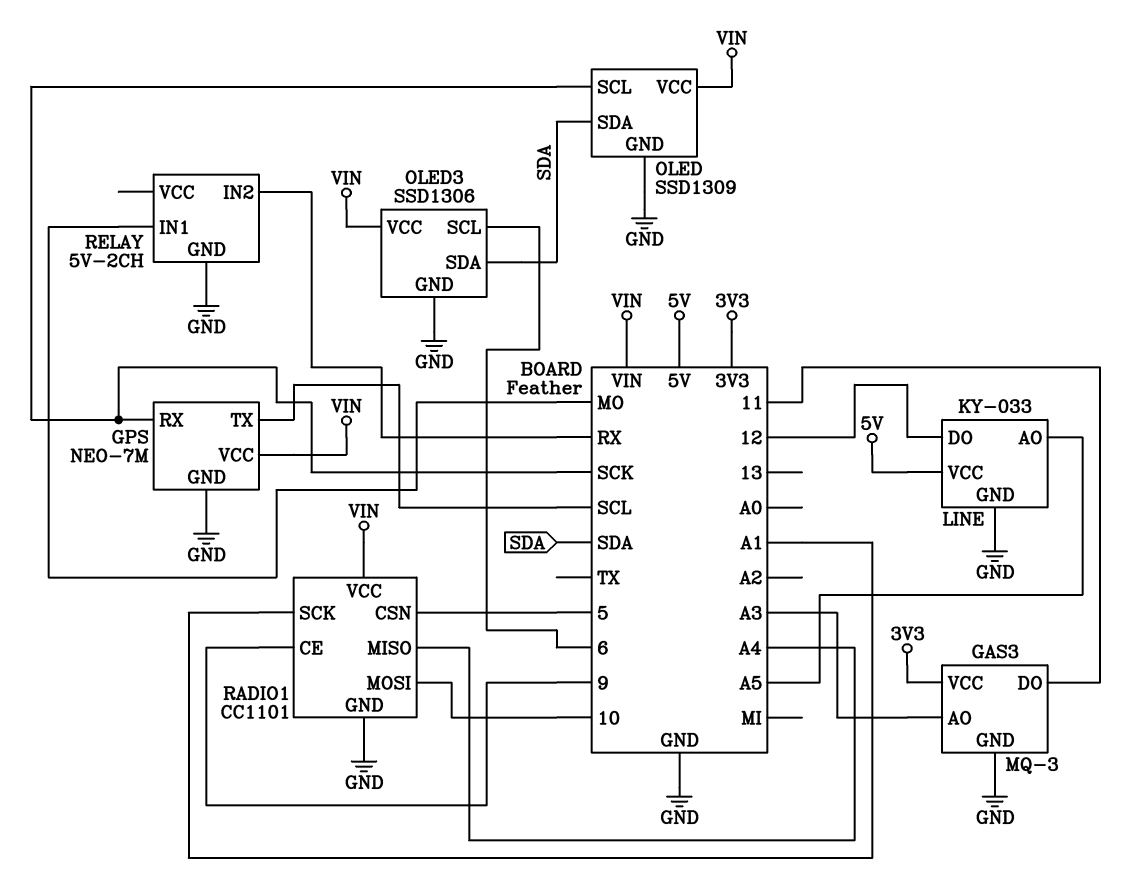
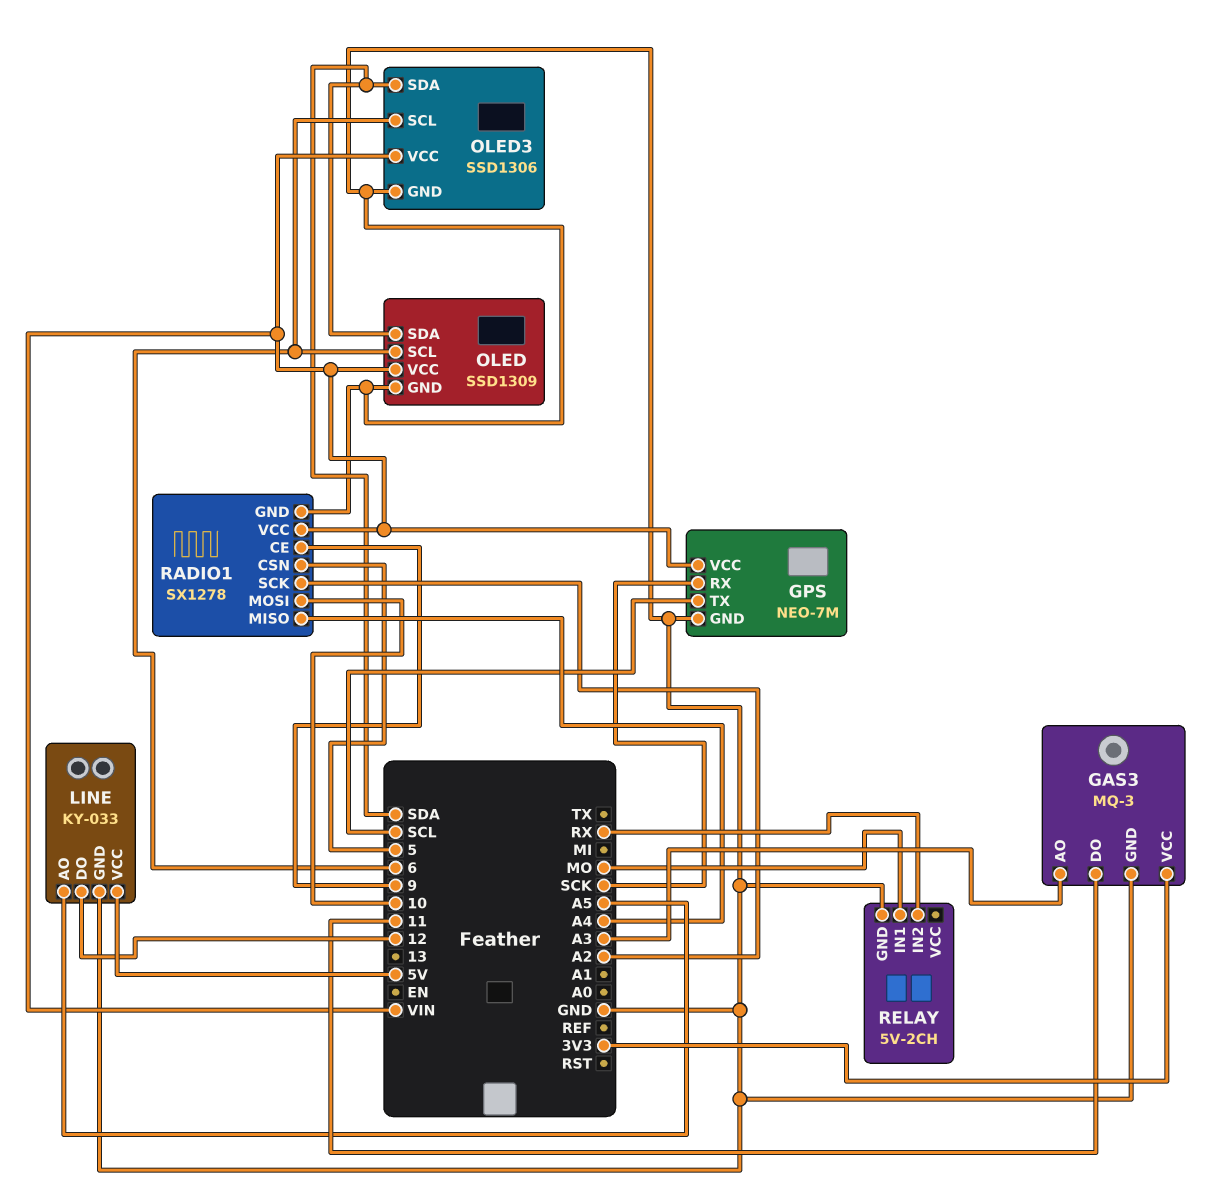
OLED pin SCL: SCK -> 6
RADIO1: CC1101 -> SX1278
RADIO1 pin SCK: A1 -> A2

